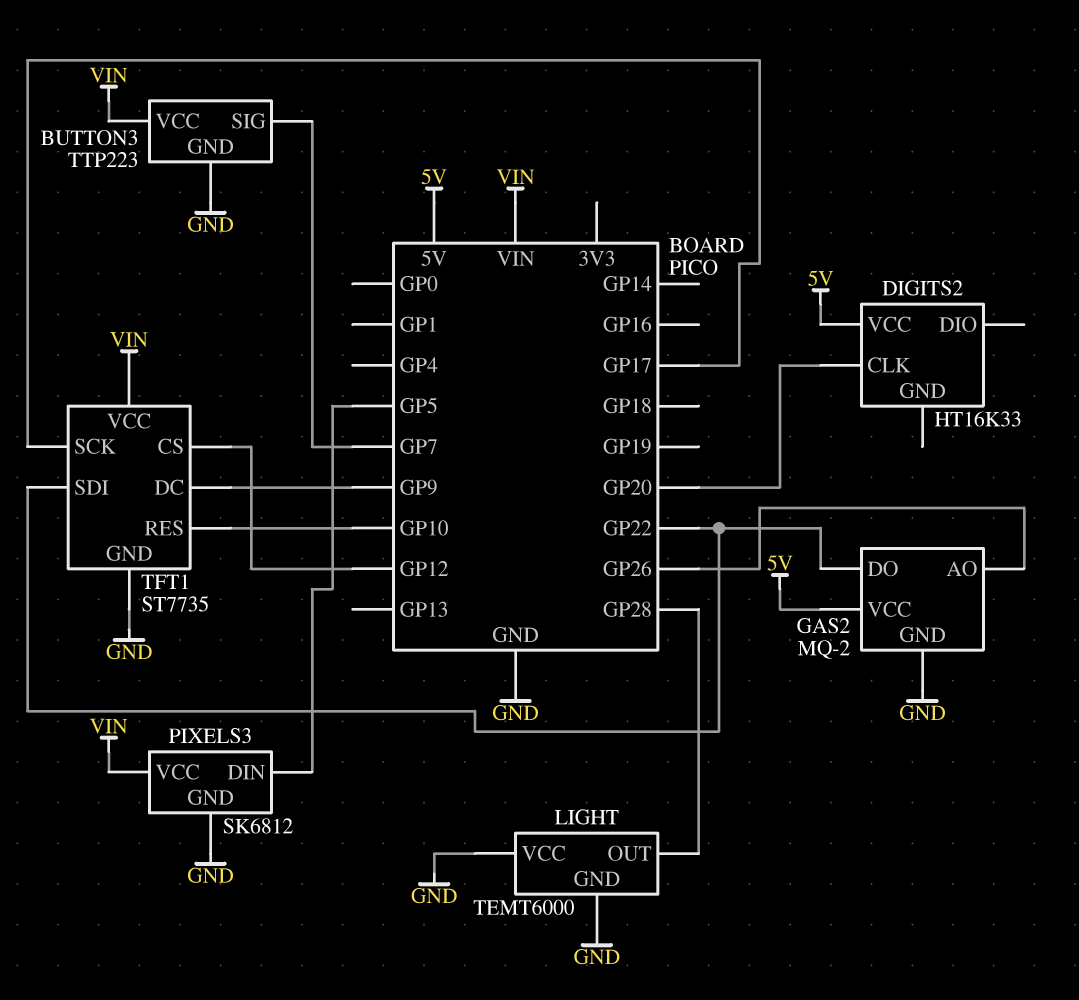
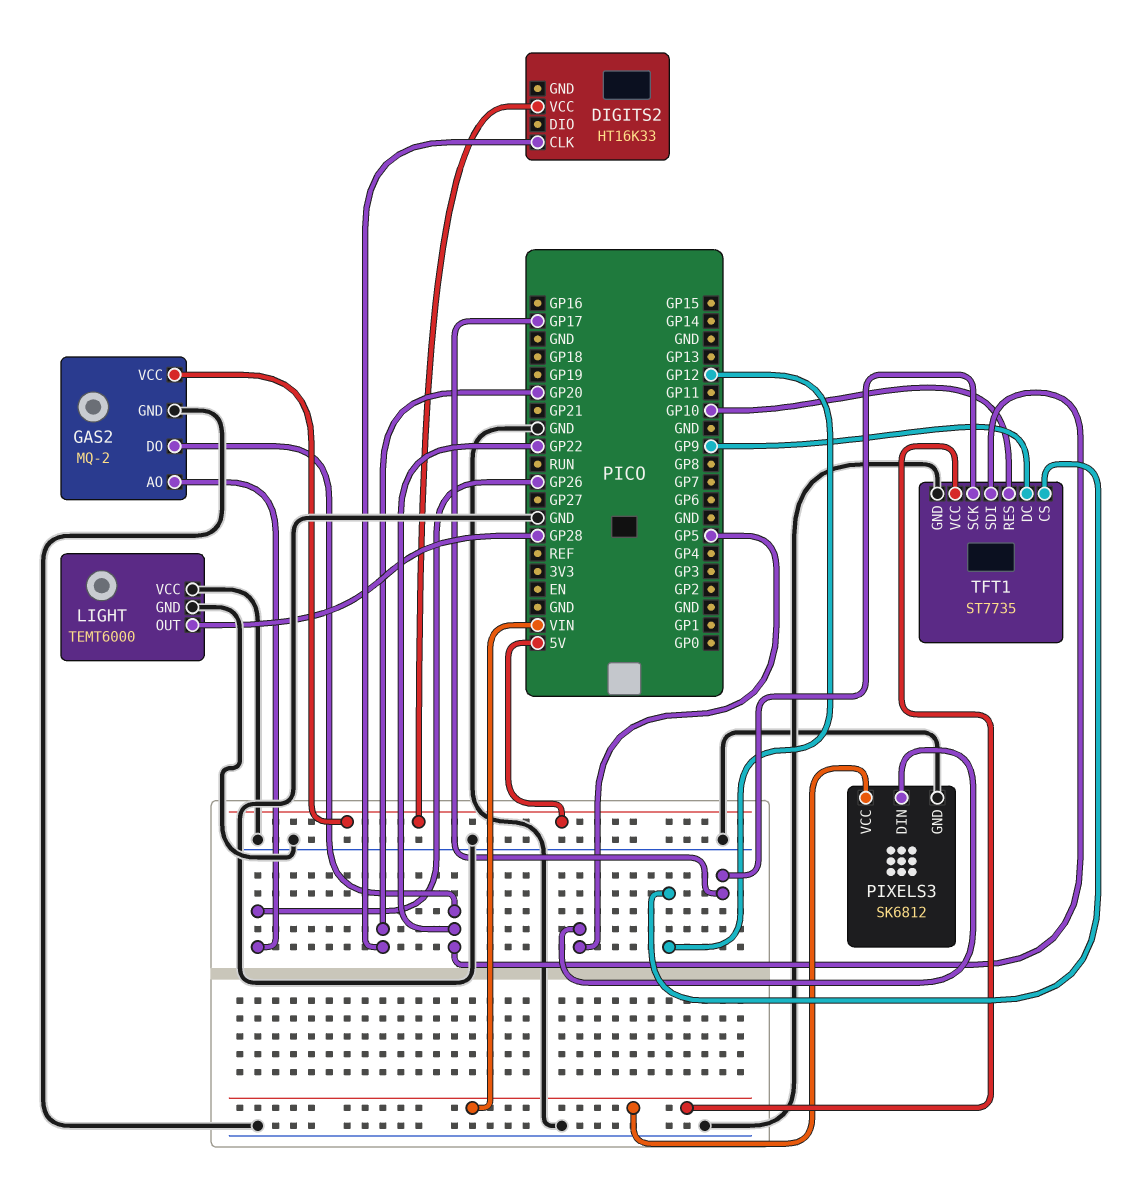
BUTTON3: TTP223 -> none
BUTTON3 pin GND: GND -> none
BUTTON3 pin SIG: GP7 -> none
BUTTON3 pin VCC: VIN -> none

